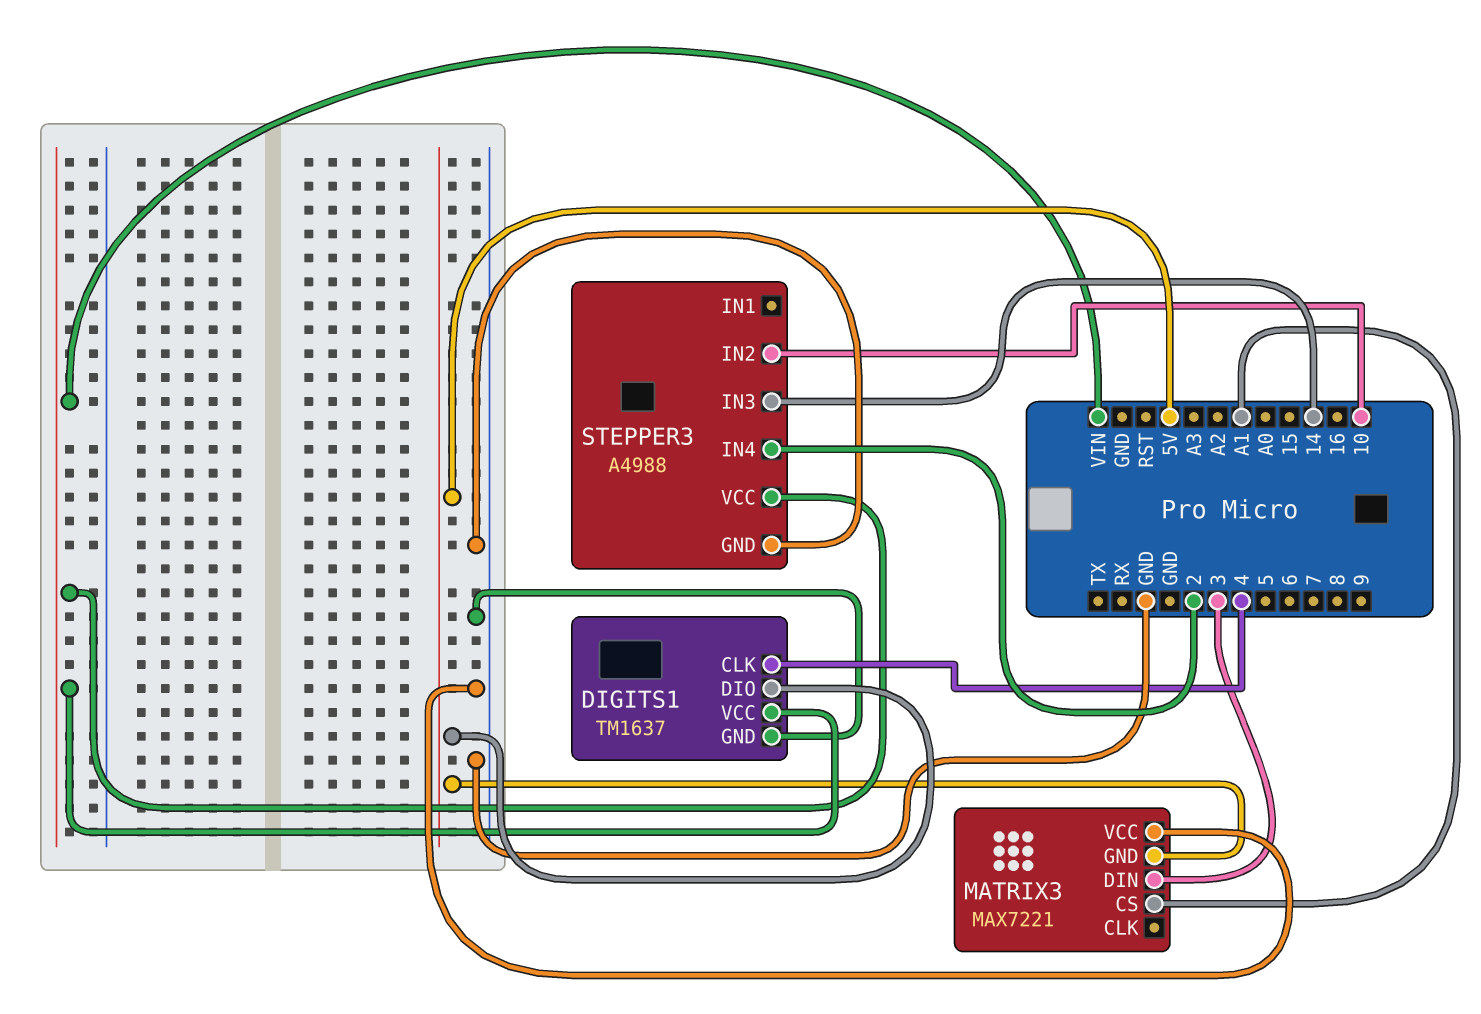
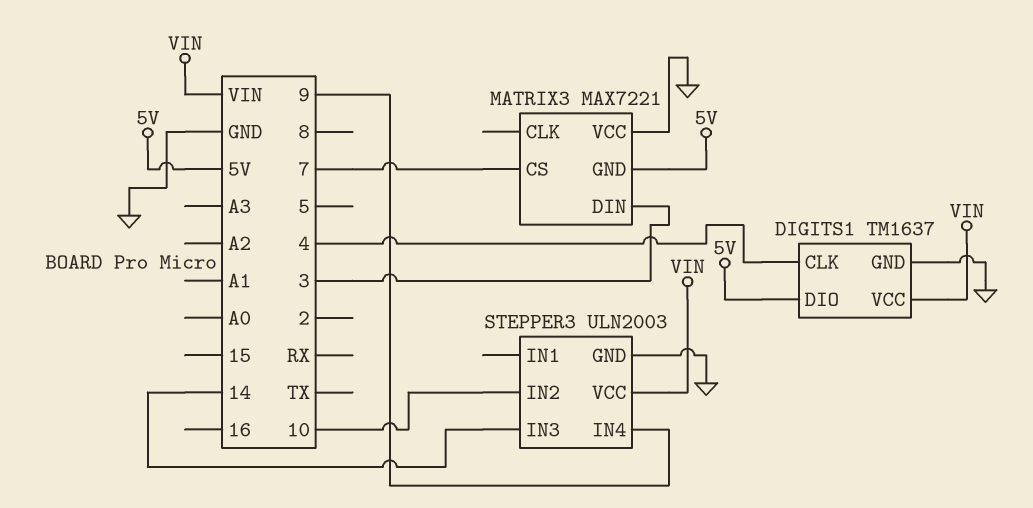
MATRIX3 pin CS: A1 -> 7
STEPPER3: A4988 -> ULN2003
STEPPER3 pin IN4: 2 -> 9

